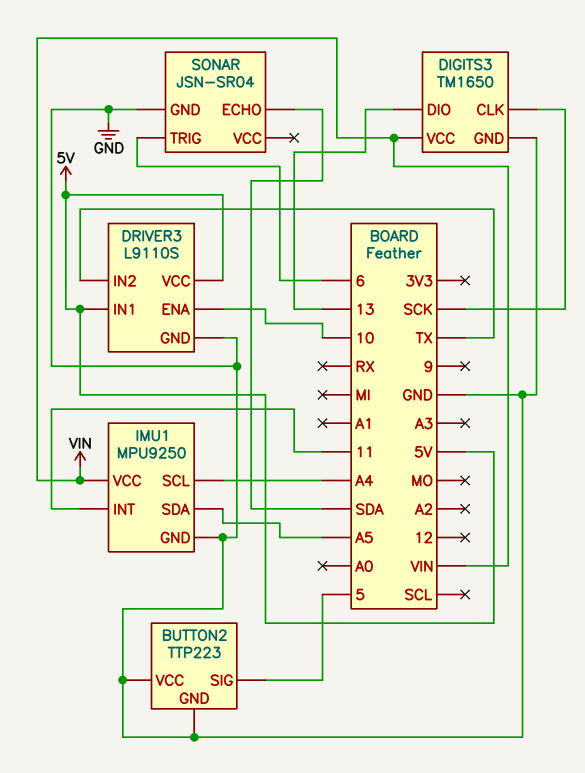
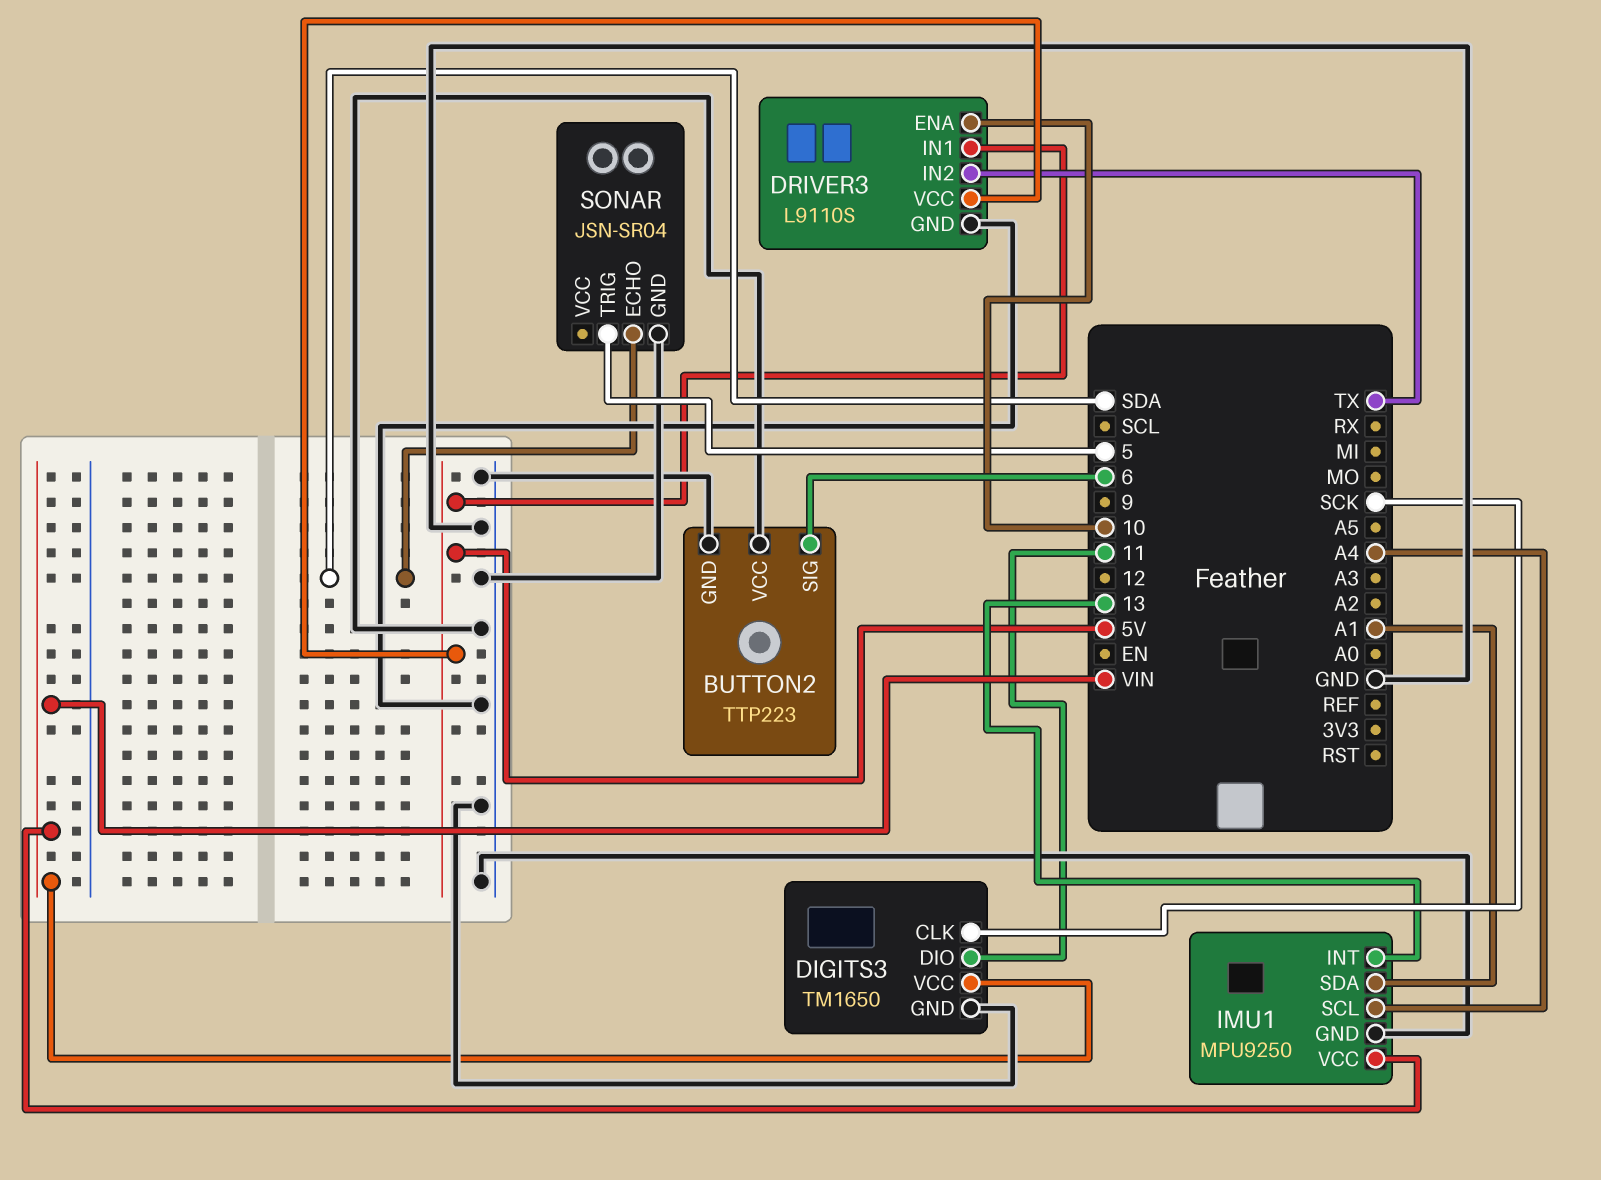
BUTTON2 pin SIG: 5 -> 6
DIGITS3 pin DIO: 13 -> 11
IMU1 pin INT: 11 -> 13
IMU1 pin SDA: A5 -> A1
SONAR pin TRIG: 6 -> 5

